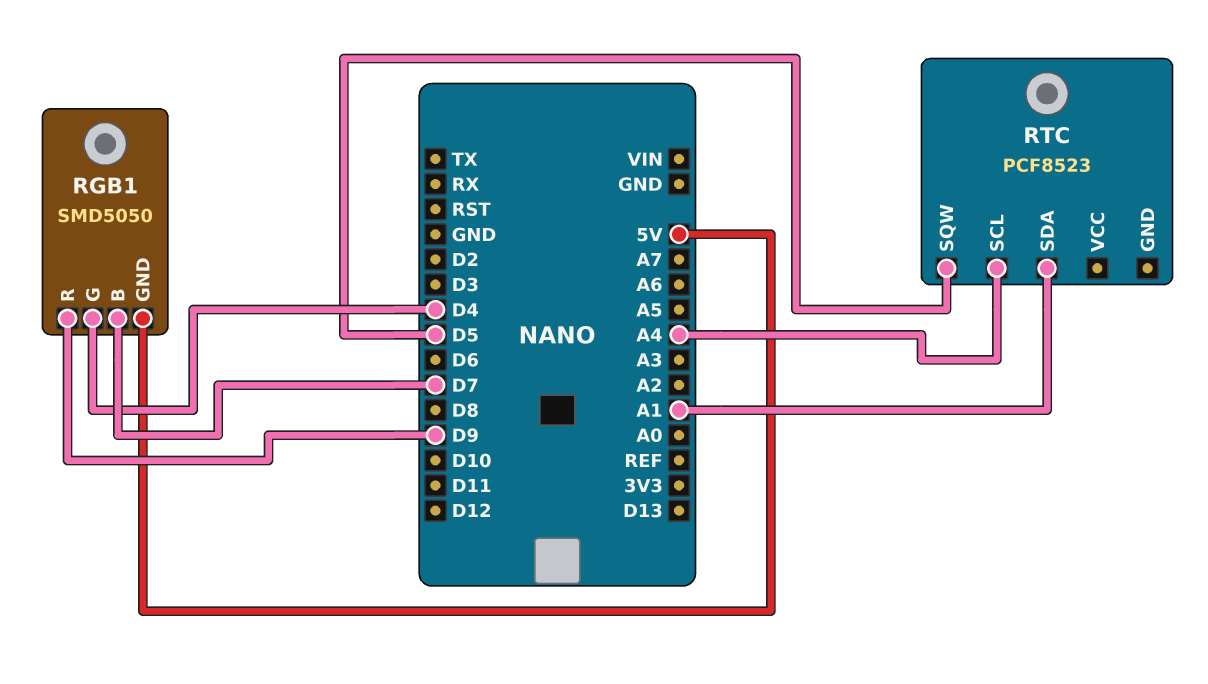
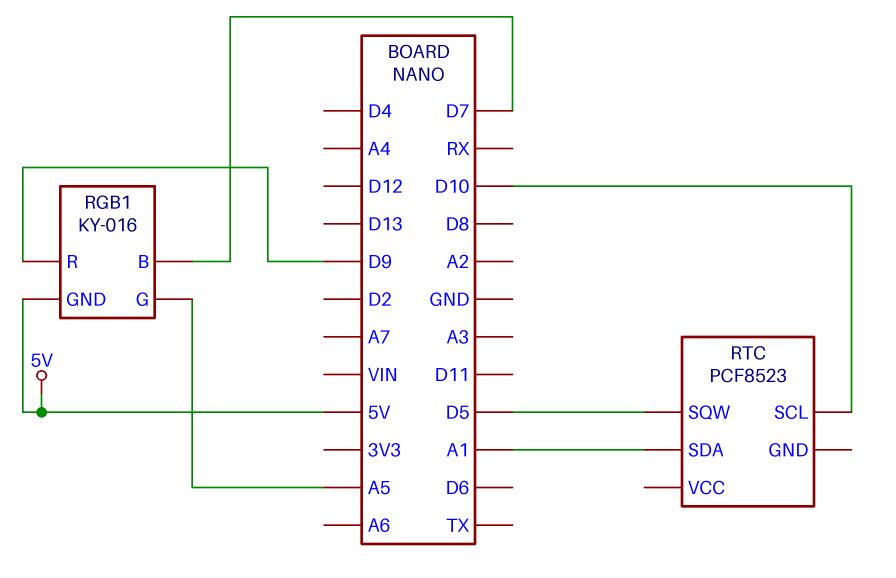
RGB1: SMD5050 -> KY-016
RGB1 pin G: D4 -> A5
RTC pin SCL: A4 -> D10

